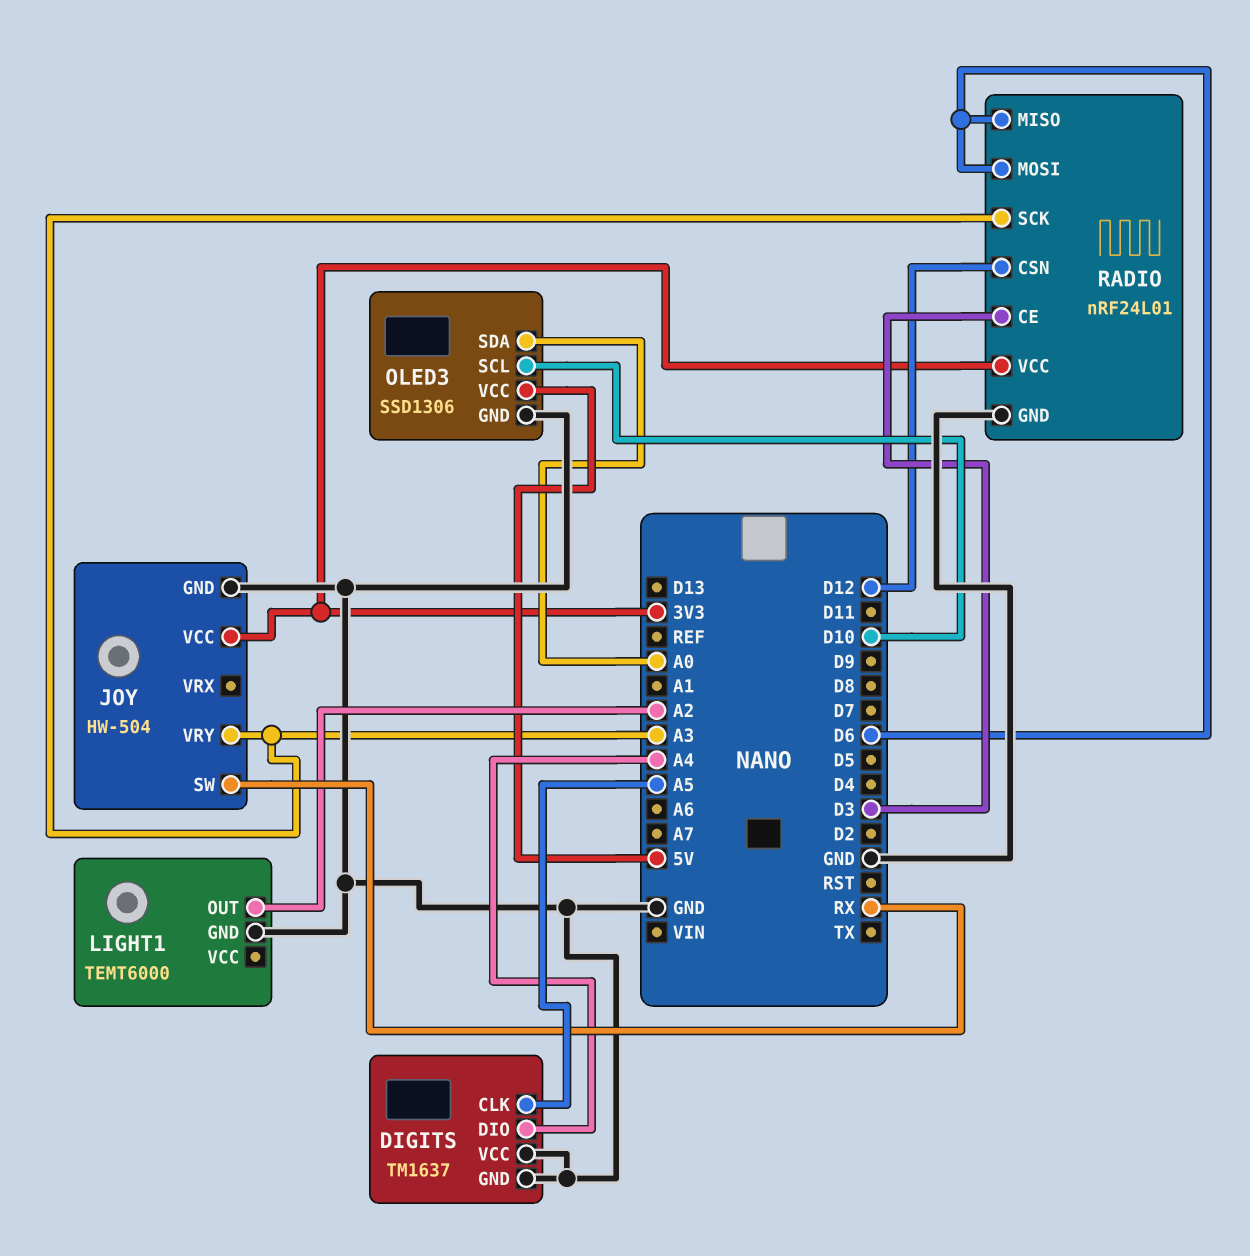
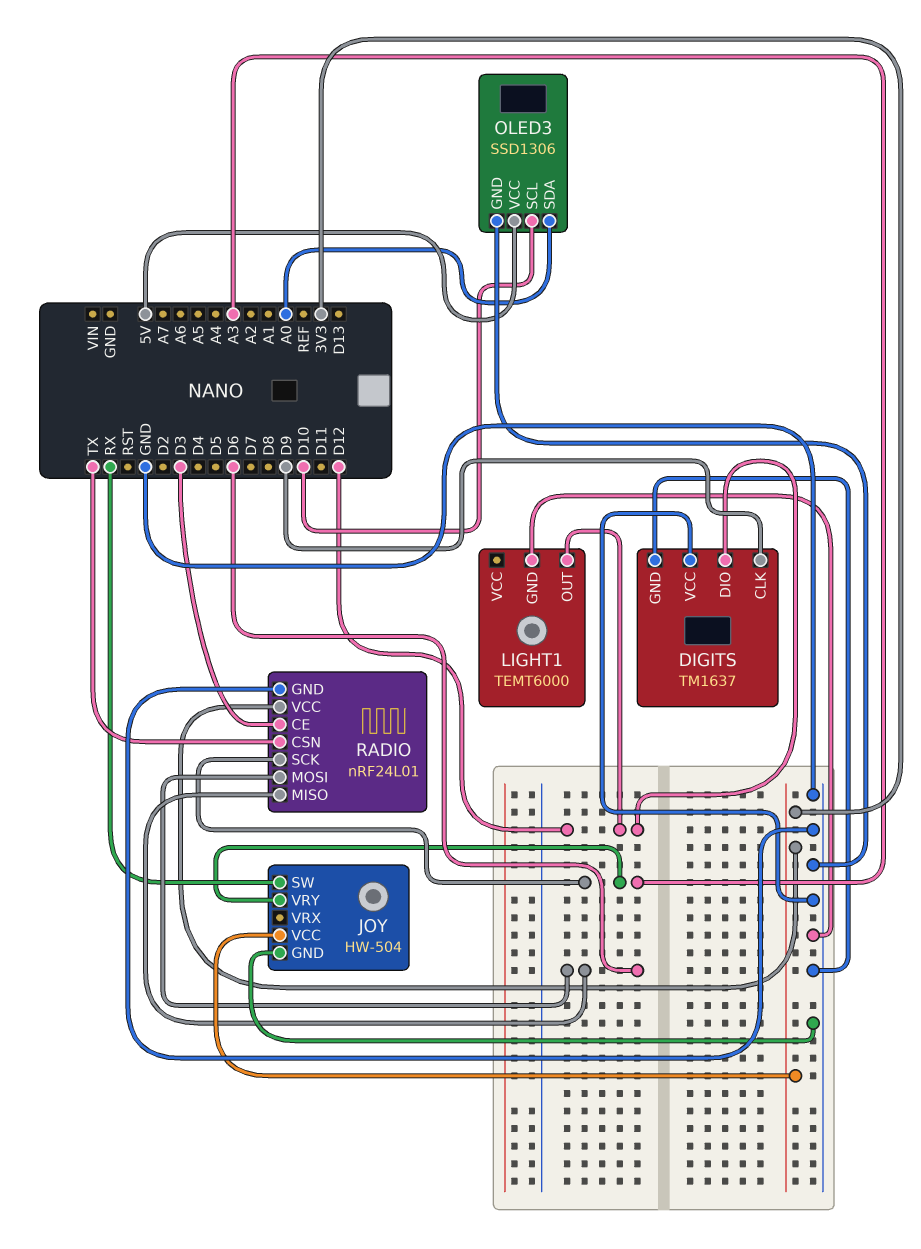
DIGITS pin CLK: A5 -> D9
DIGITS pin DIO: A4 -> D12
LIGHT1 pin OUT: A2 -> D12
RADIO pin CSN: D12 -> TX

